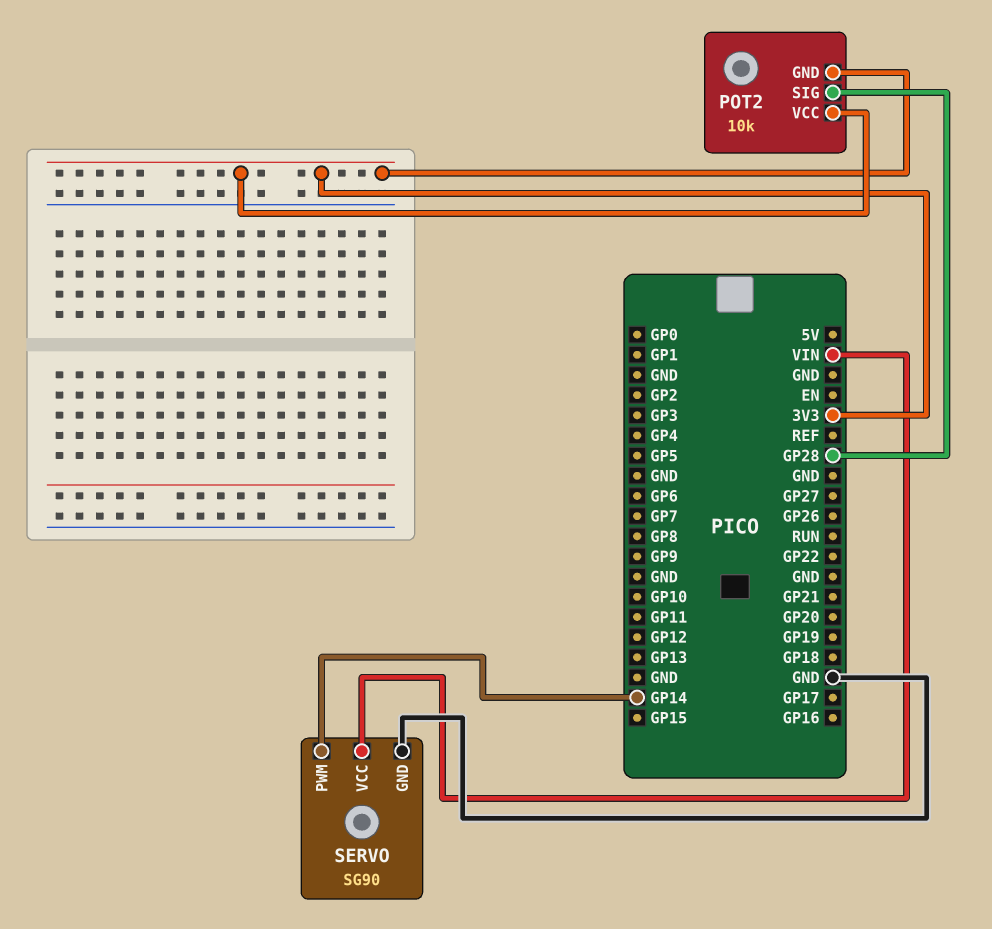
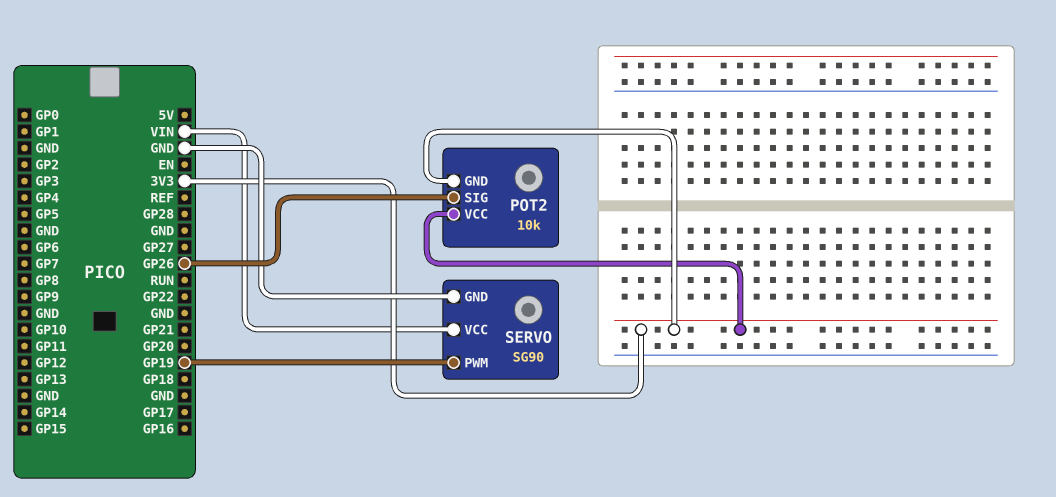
POT2 pin SIG: GP28 -> GP26
SERVO pin PWM: GP14 -> GP19

